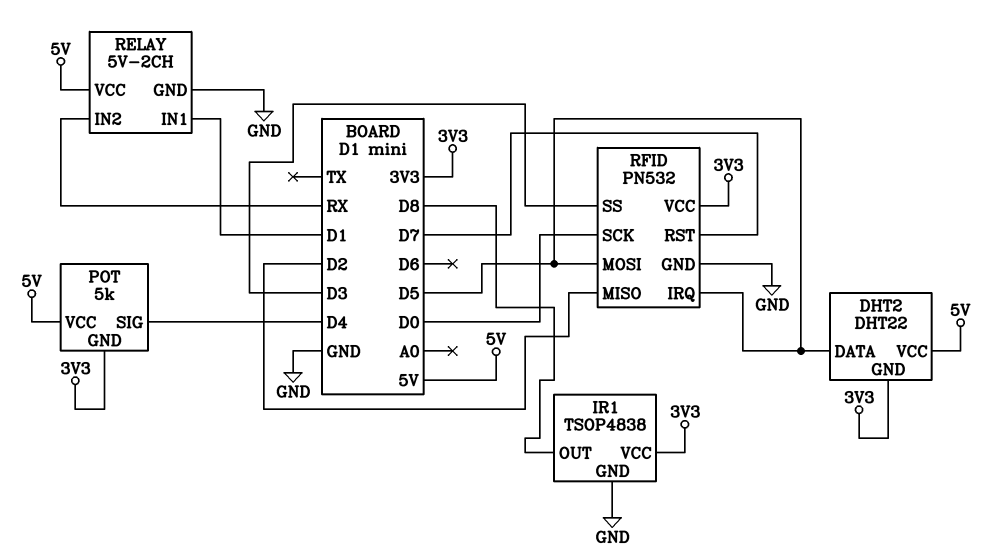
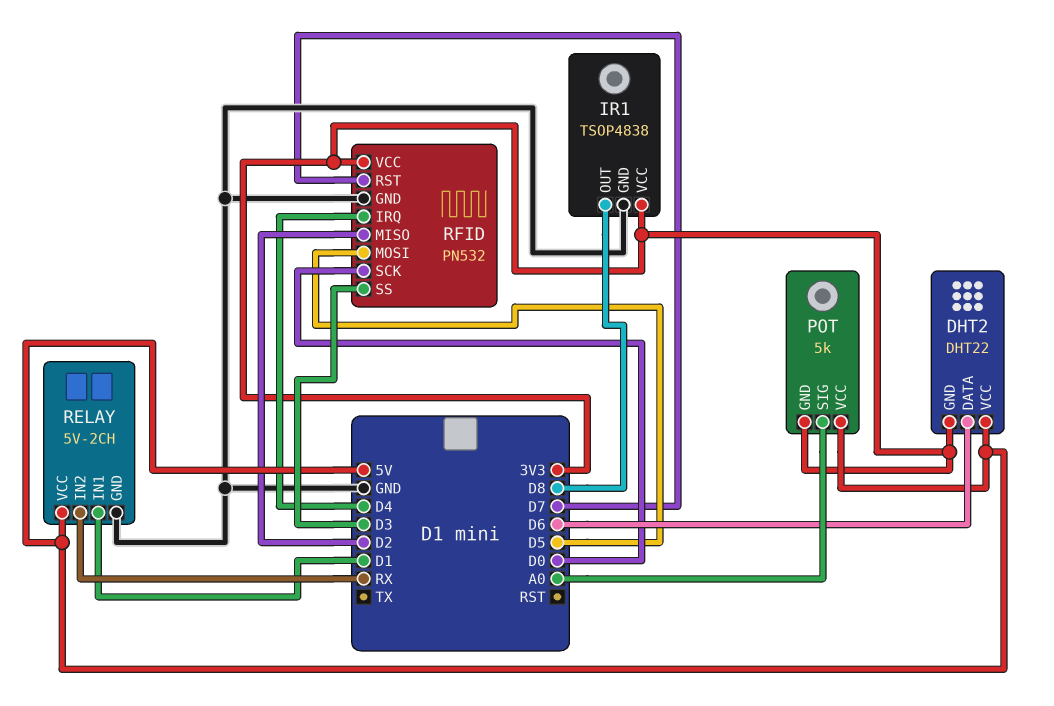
DHT2 pin DATA: D5 -> D6
POT pin SIG: D4 -> A0
RFID pin IRQ: D5 -> D4

